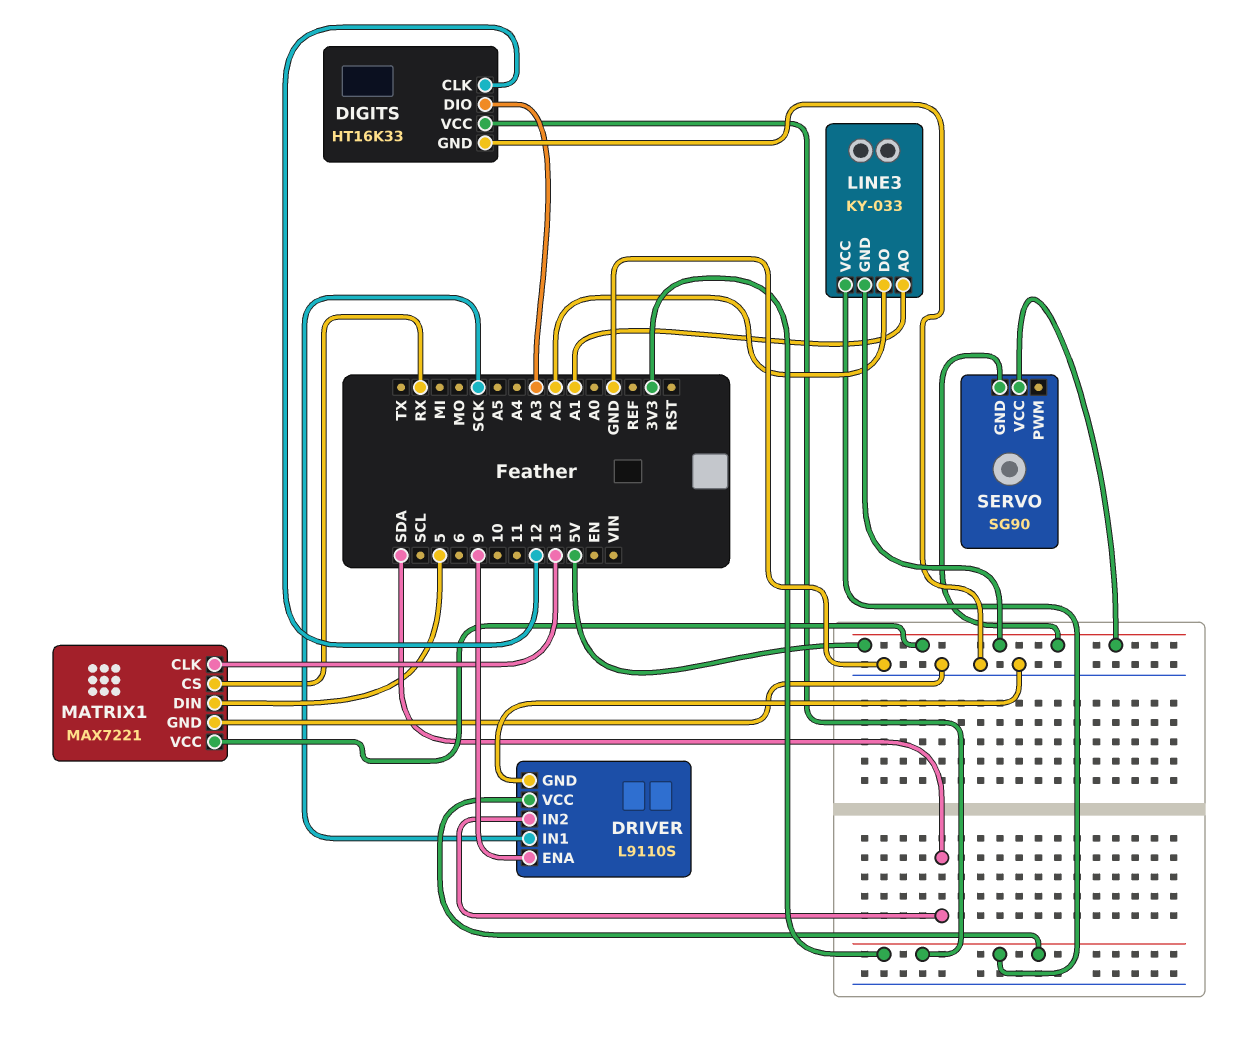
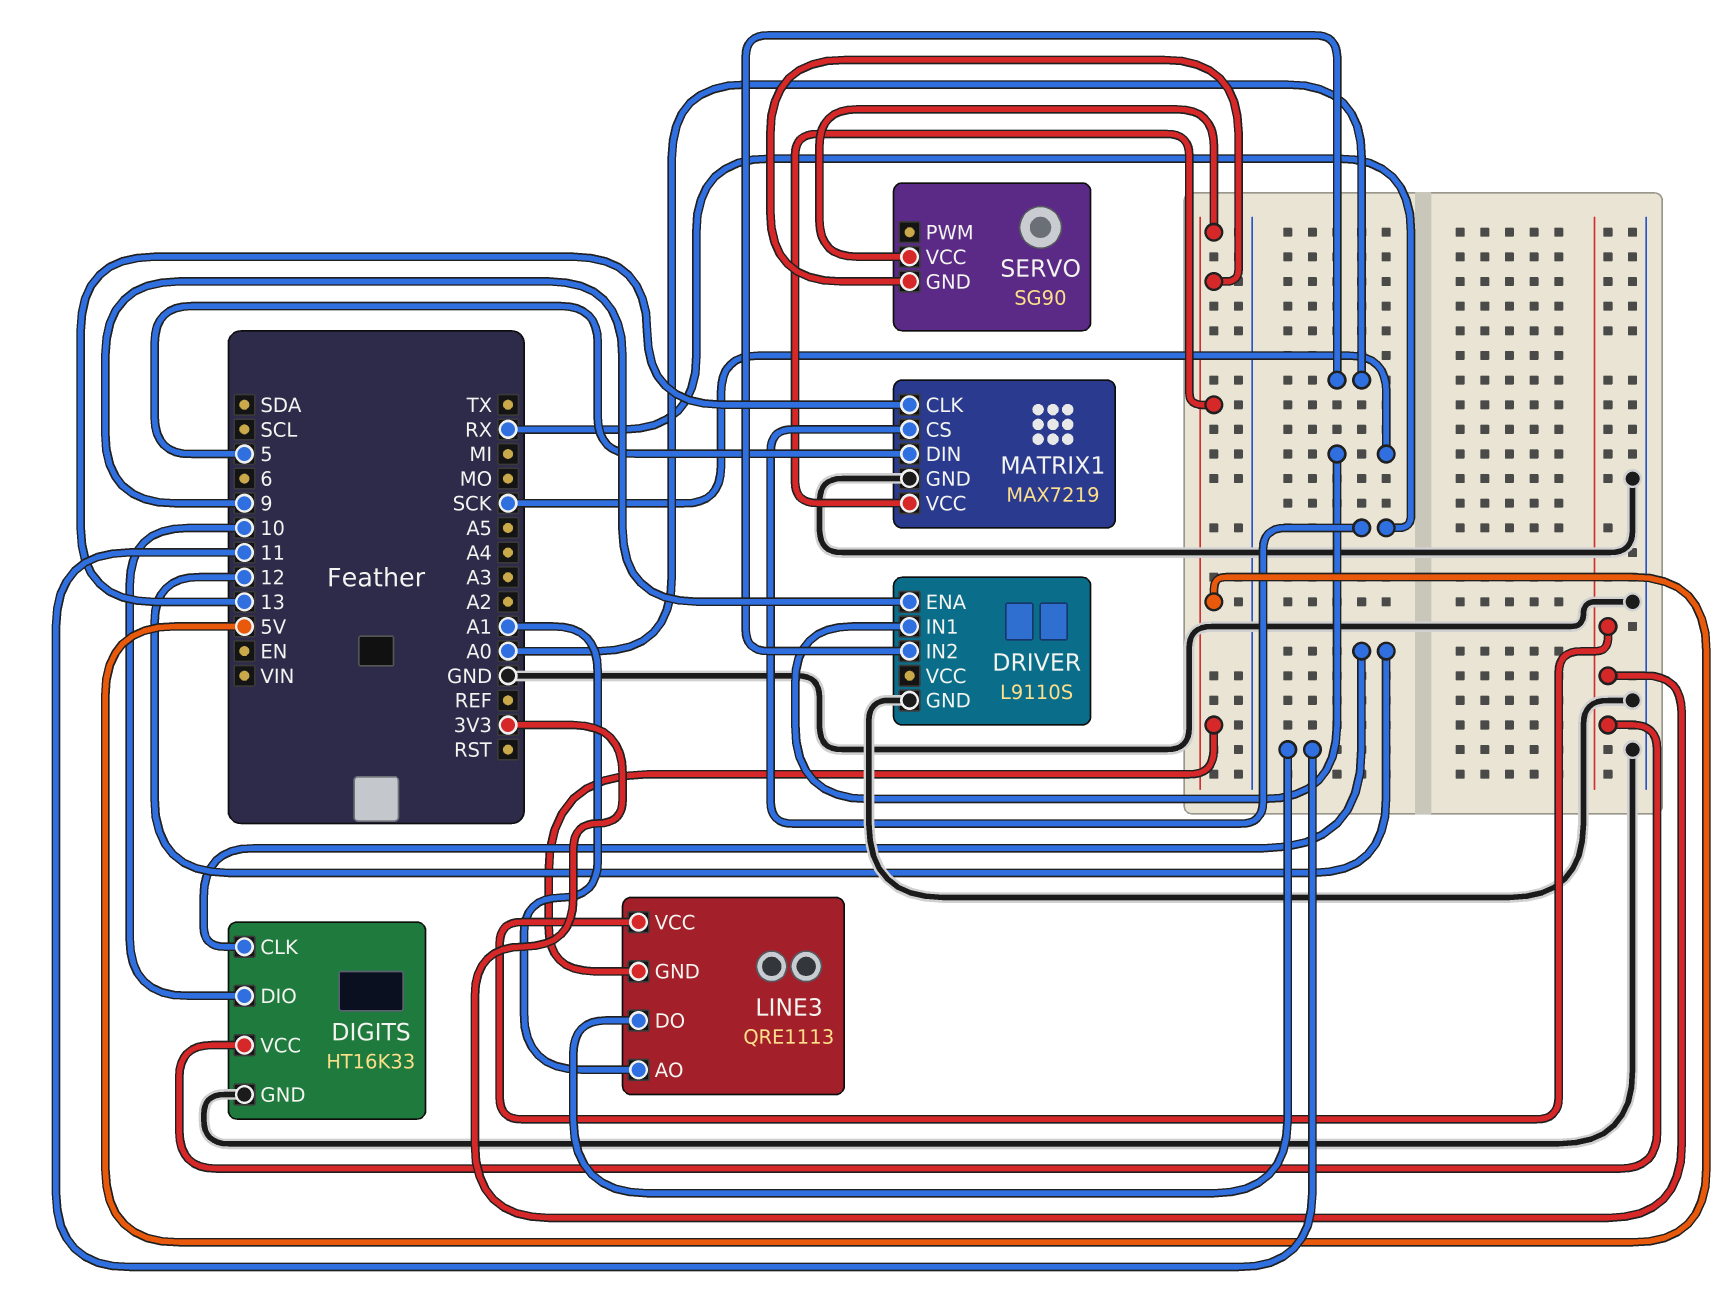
DIGITS pin DIO: A3 -> 10
DRIVER pin IN2: SDA -> A0
DRIVER pin VCC: 3V3 -> none
LINE3: KY-033 -> QRE1113
LINE3 pin DO: A2 -> 11
MATRIX1: MAX7221 -> MAX7219

